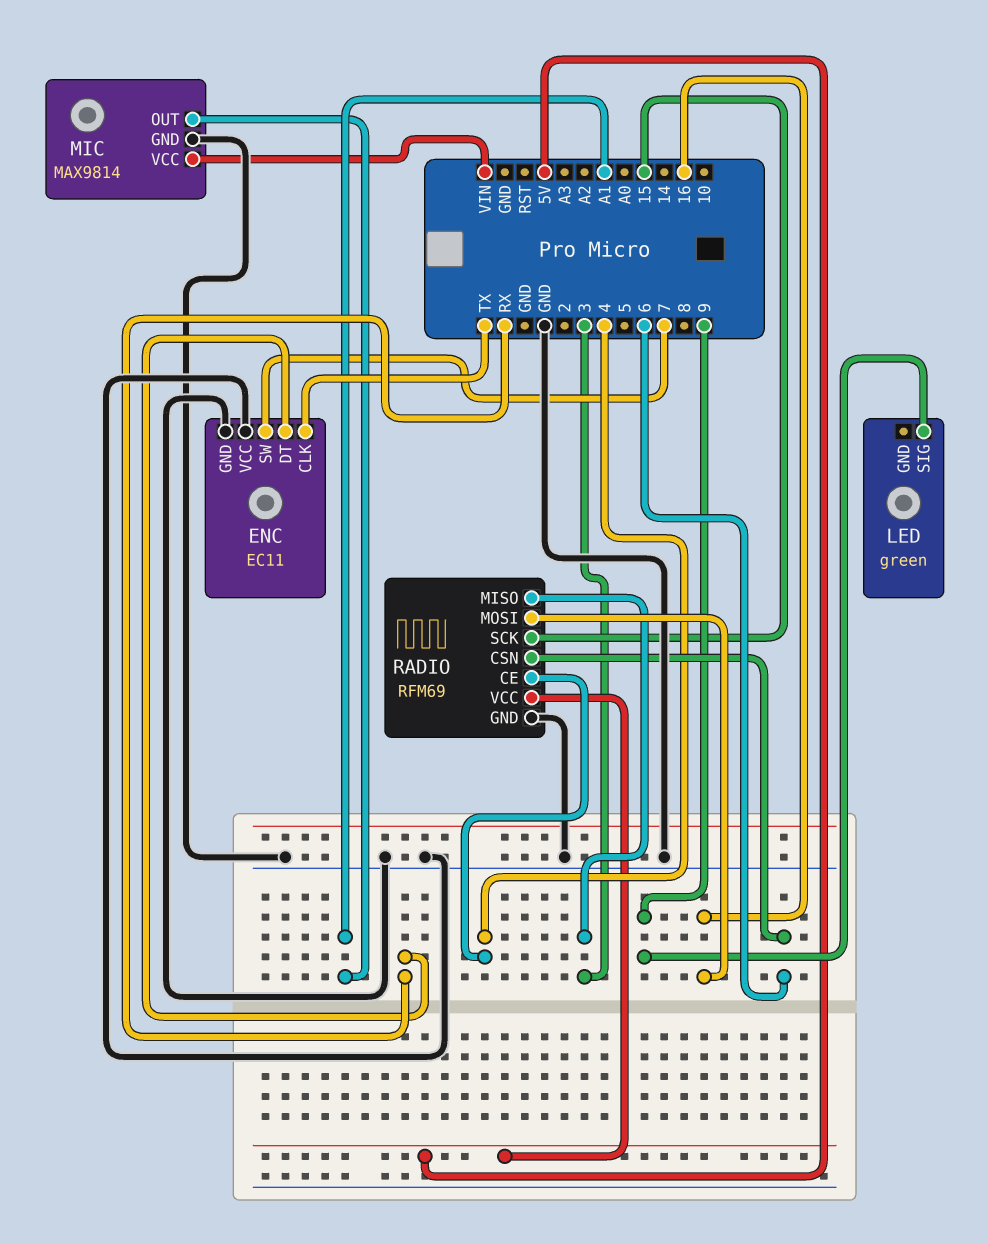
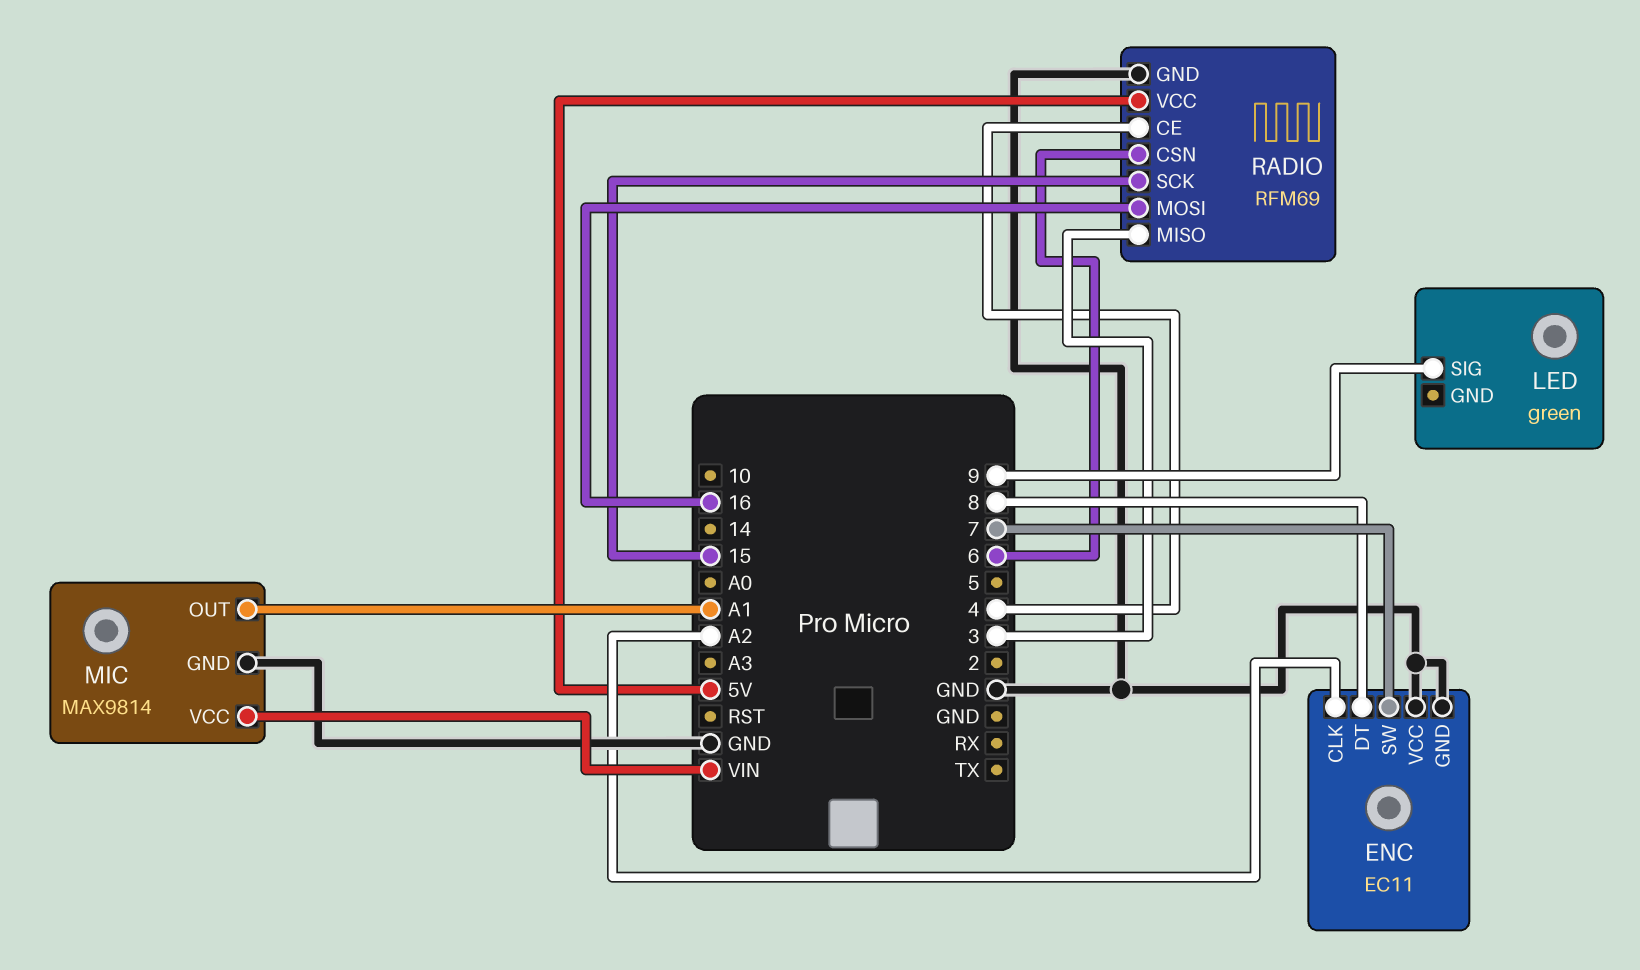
ENC pin CLK: TX -> A2
ENC pin DT: RX -> 8

